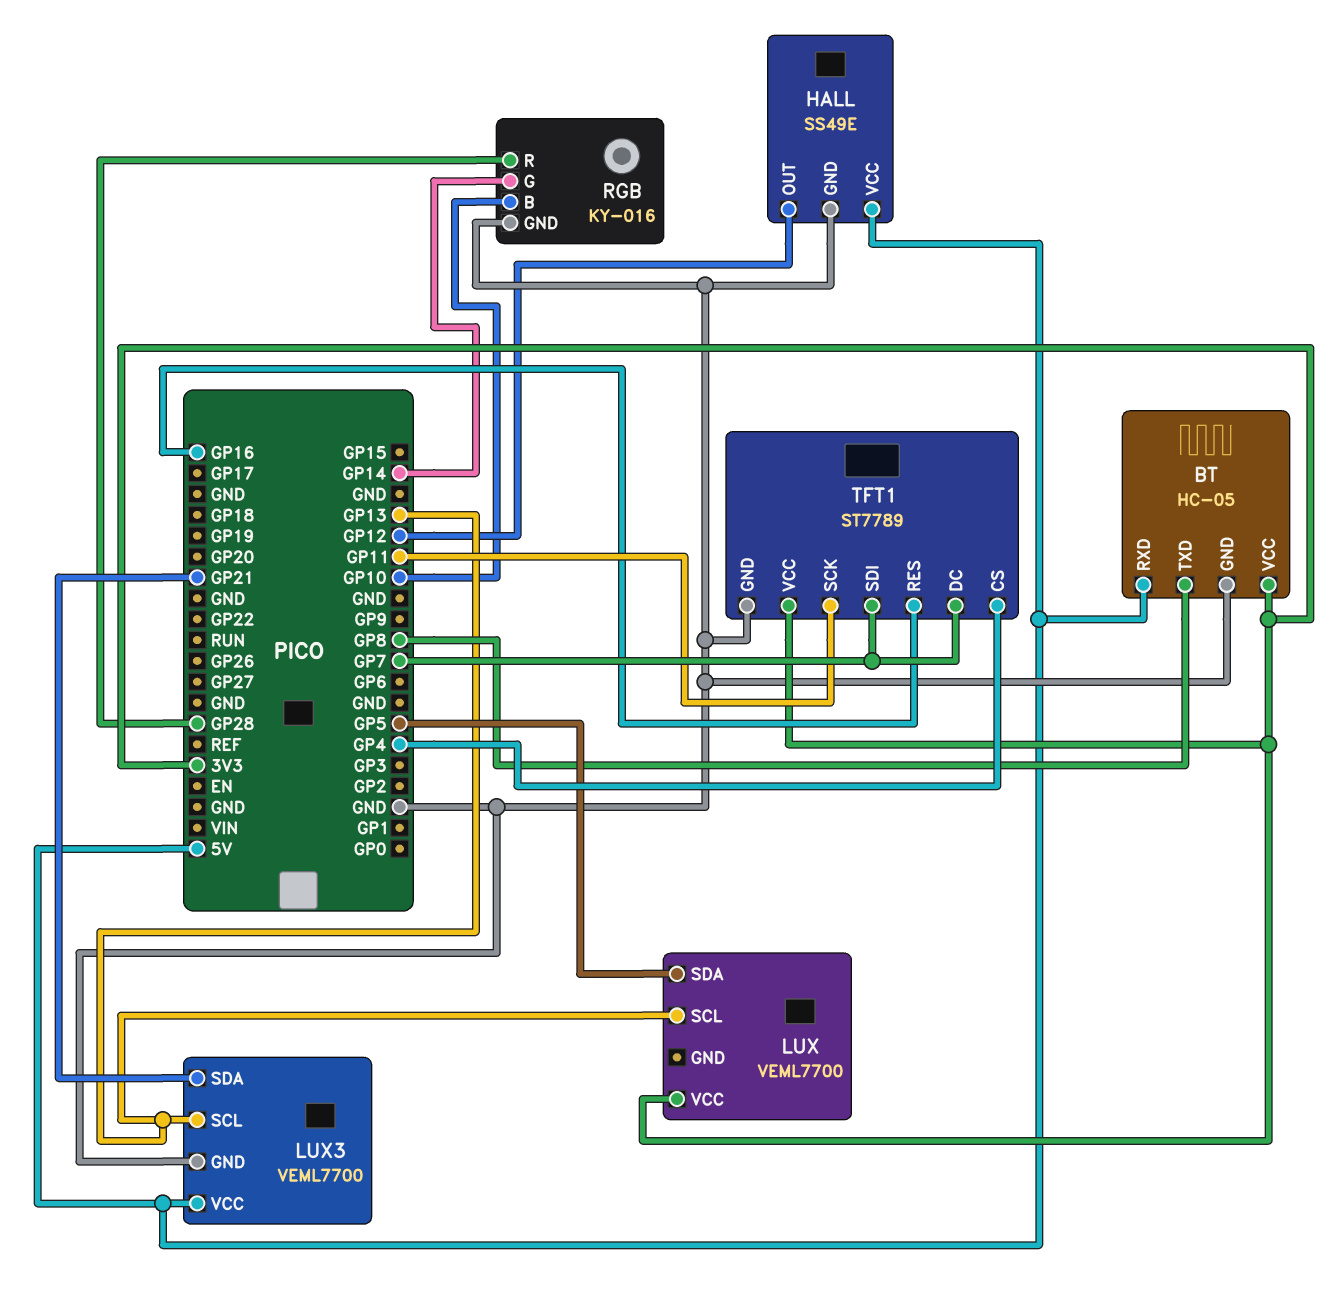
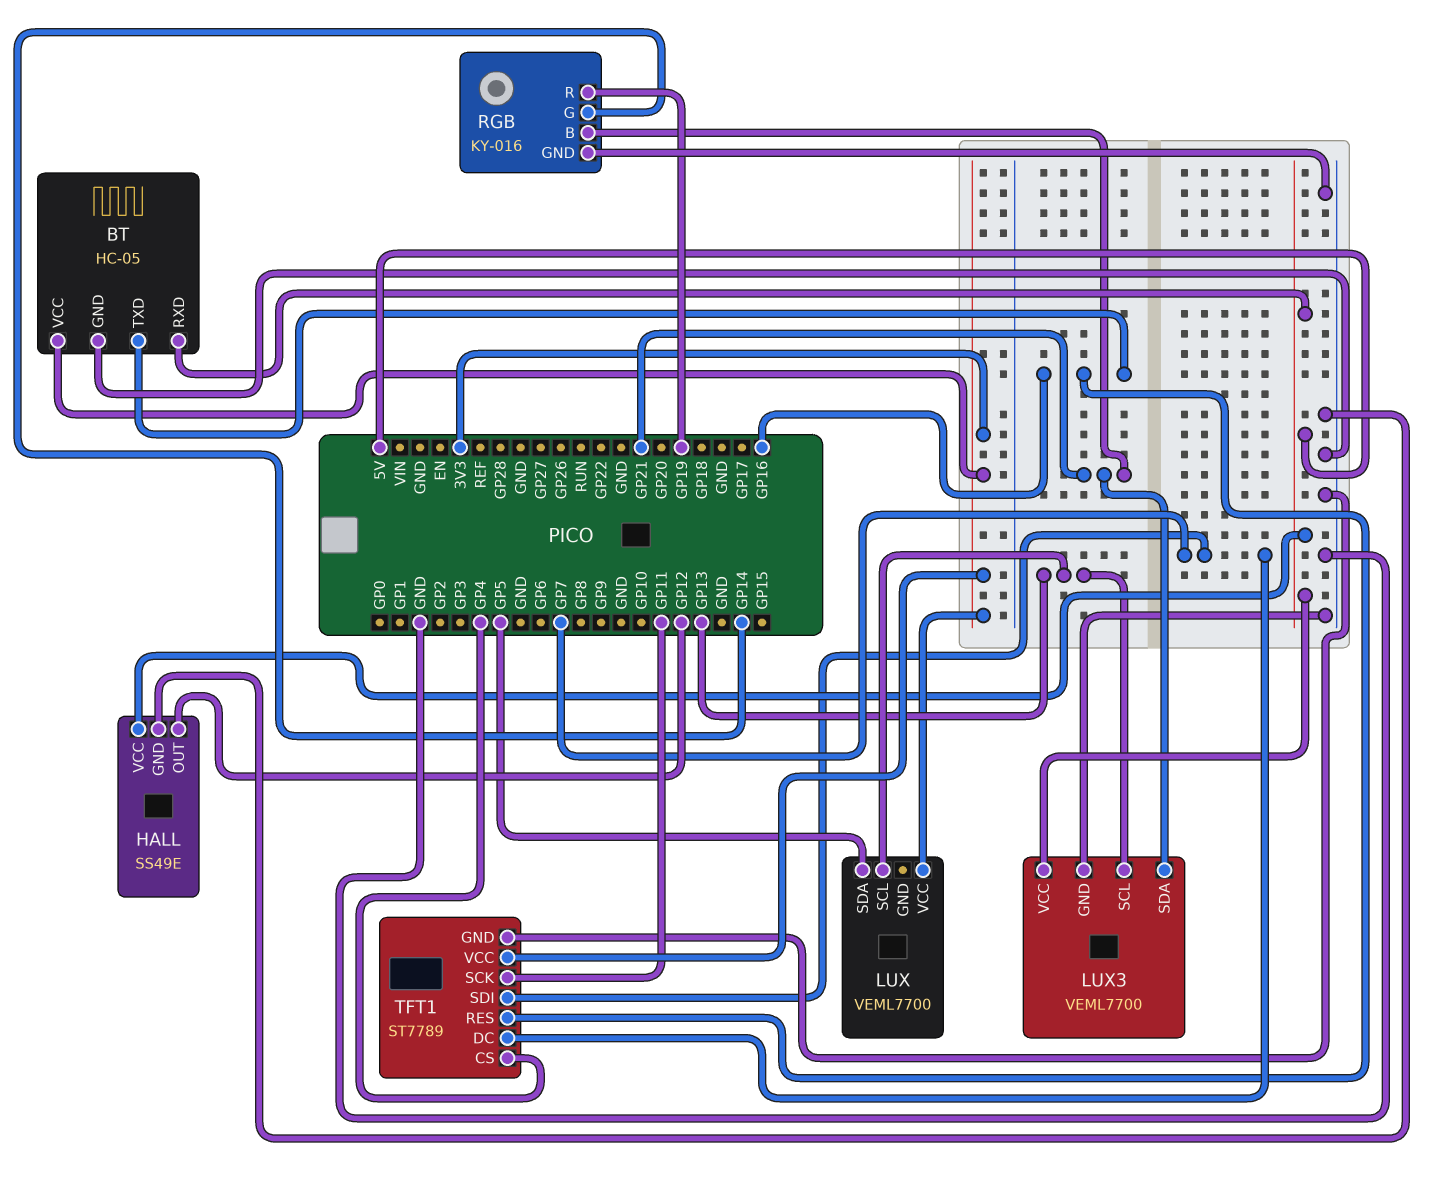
BT pin TXD: GP8 -> GP16
RGB pin B: GP10 -> GP21
RGB pin R: GP28 -> GP19

